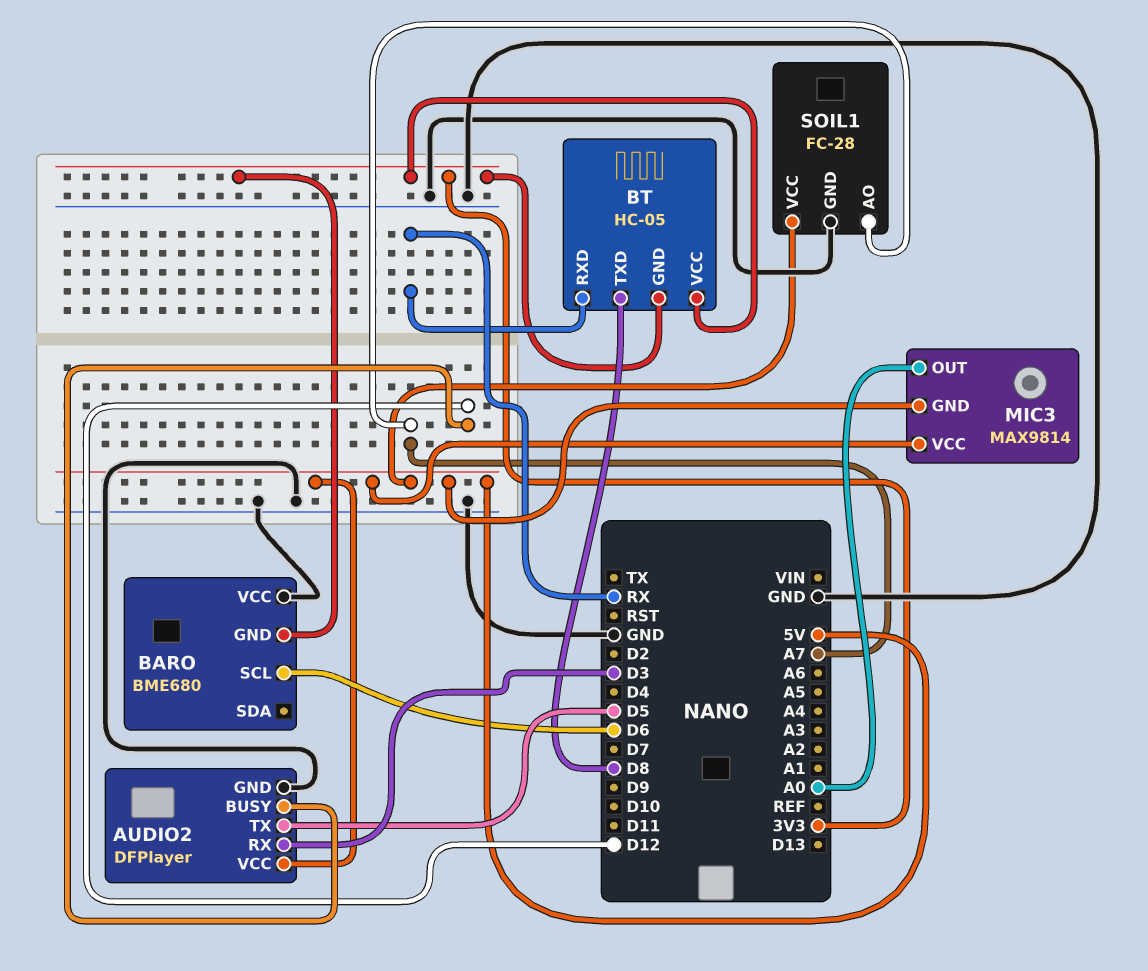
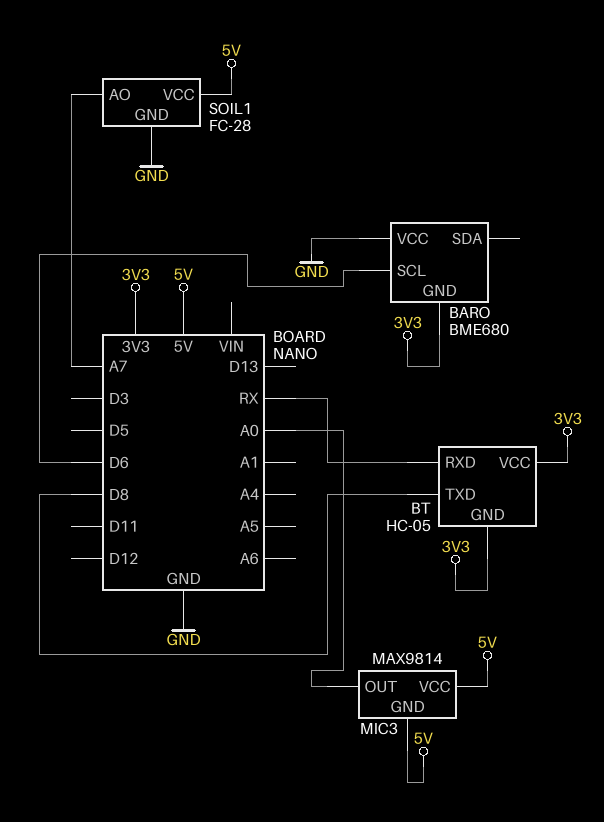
AUDIO2: DFPlayer -> none
AUDIO2 pin BUSY: D12 -> none
AUDIO2 pin GND: GND -> none
AUDIO2 pin RX: D3 -> none
AUDIO2 pin TX: D5 -> none
AUDIO2 pin VCC: 5V -> none

